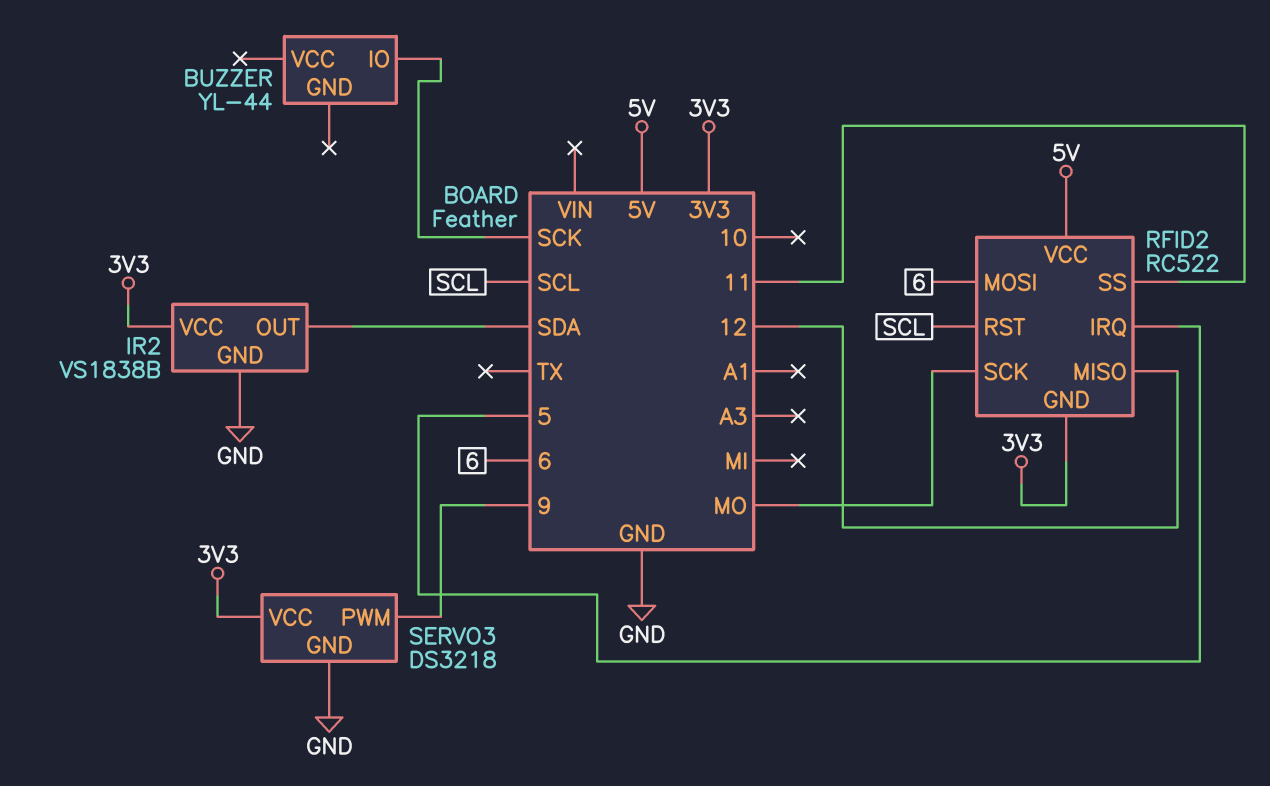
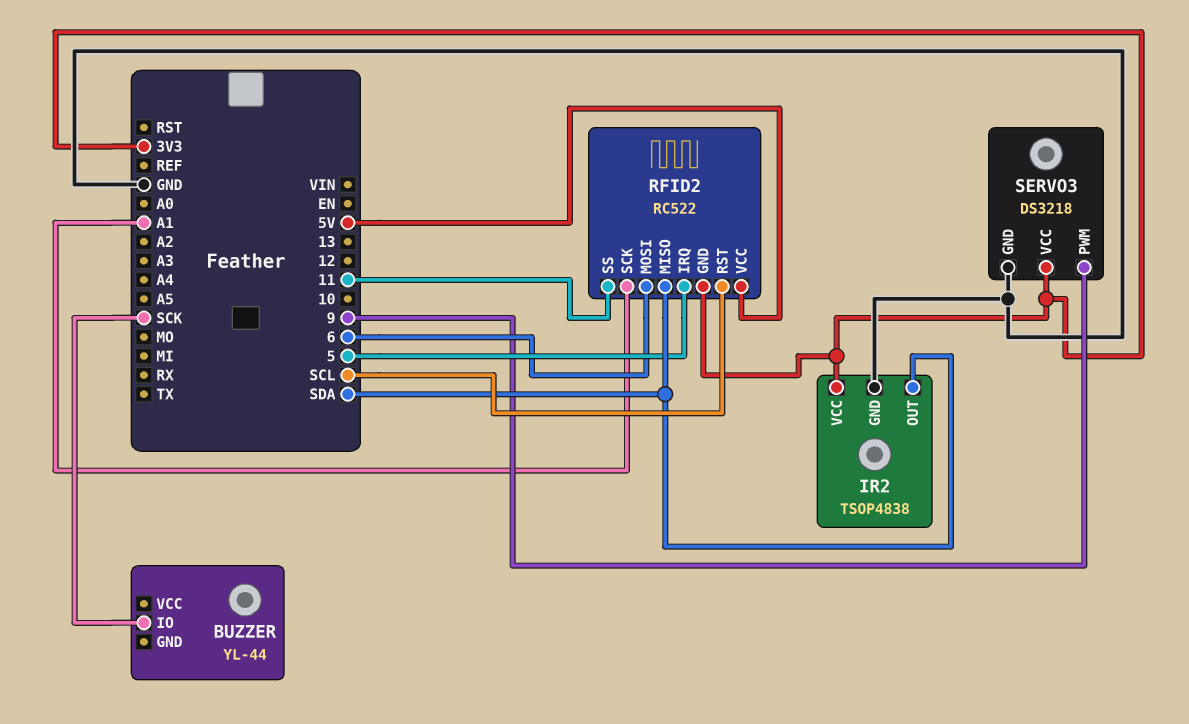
IR2: VS1838B -> TSOP4838
RFID2 pin MISO: 12 -> SDA
RFID2 pin SCK: MO -> A1

